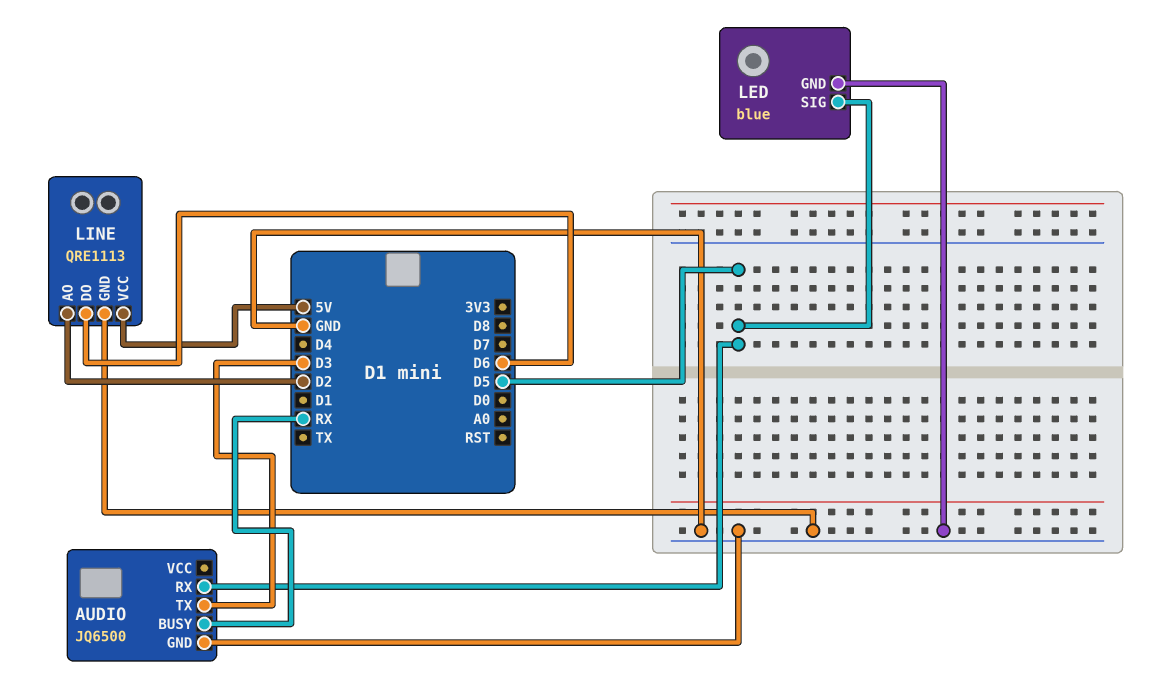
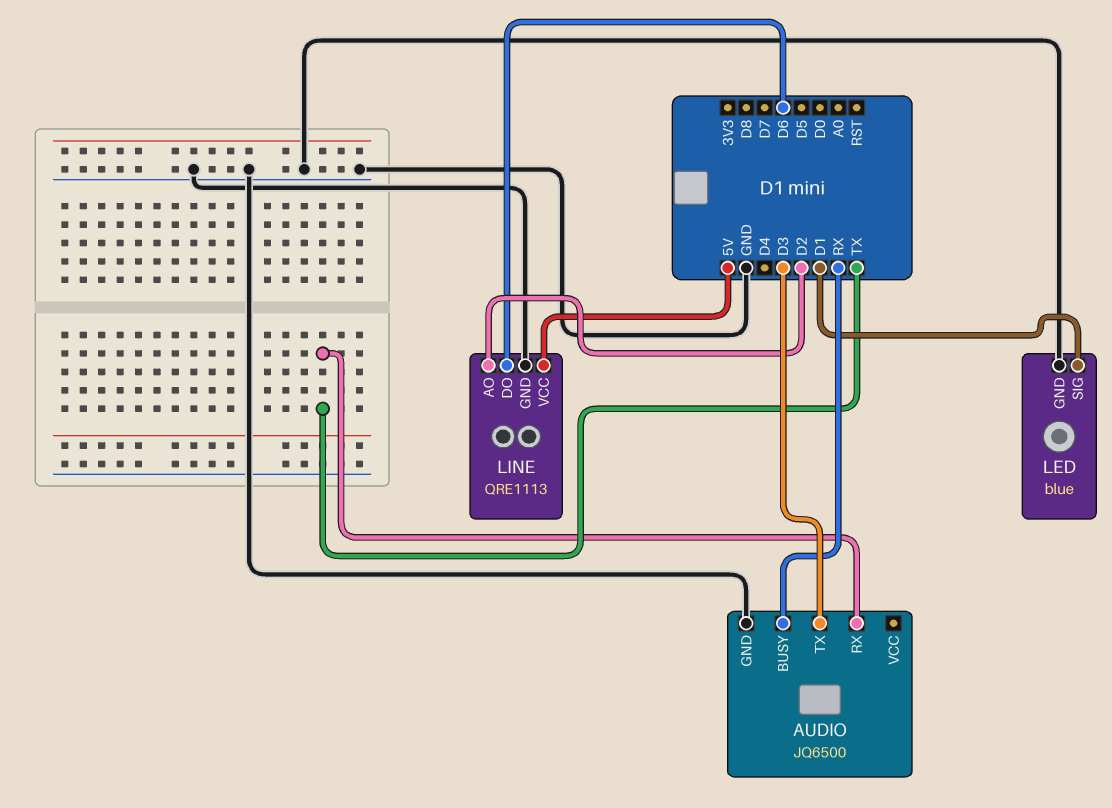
AUDIO pin RX: D5 -> TX
LED pin SIG: D5 -> D1

